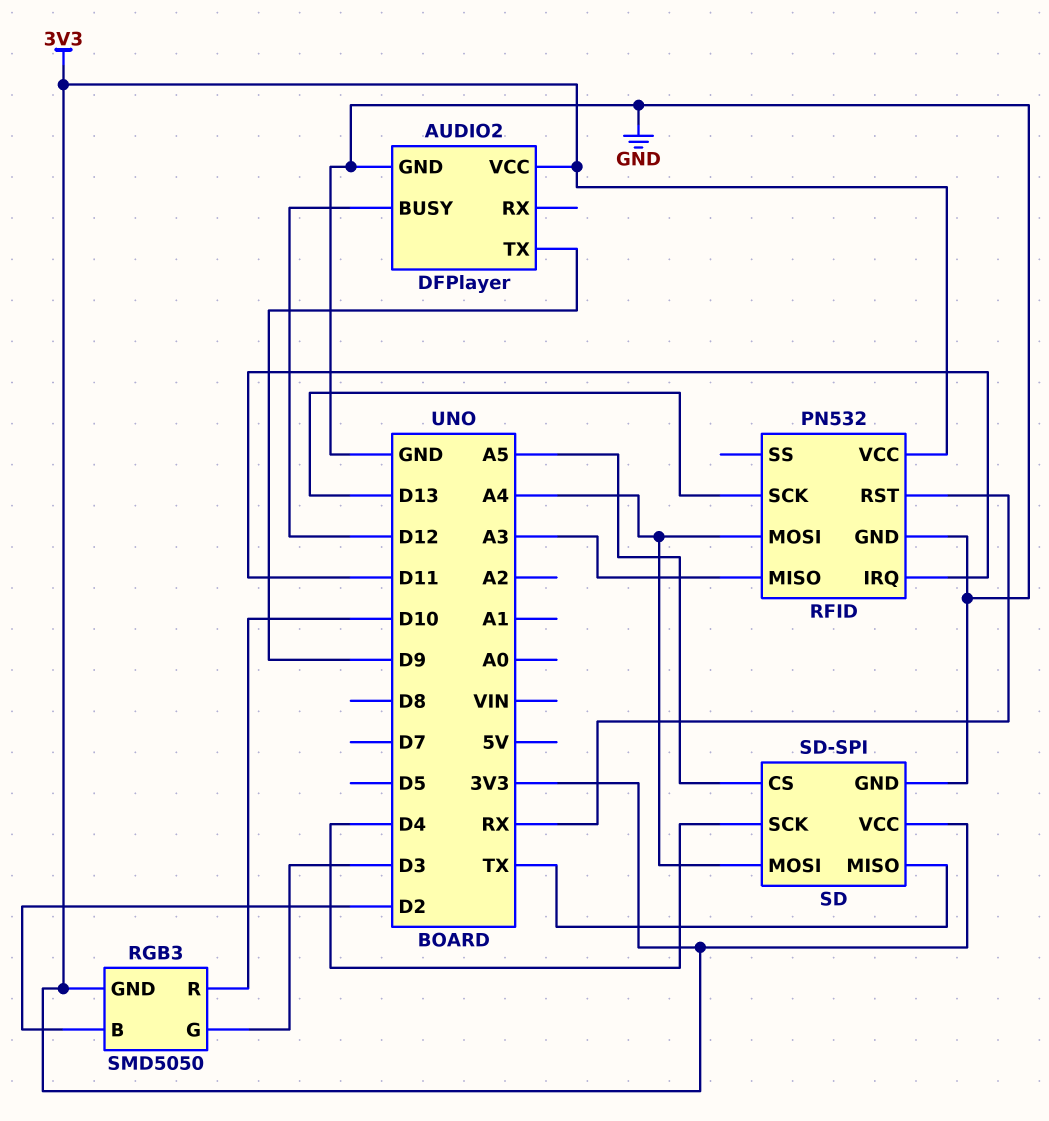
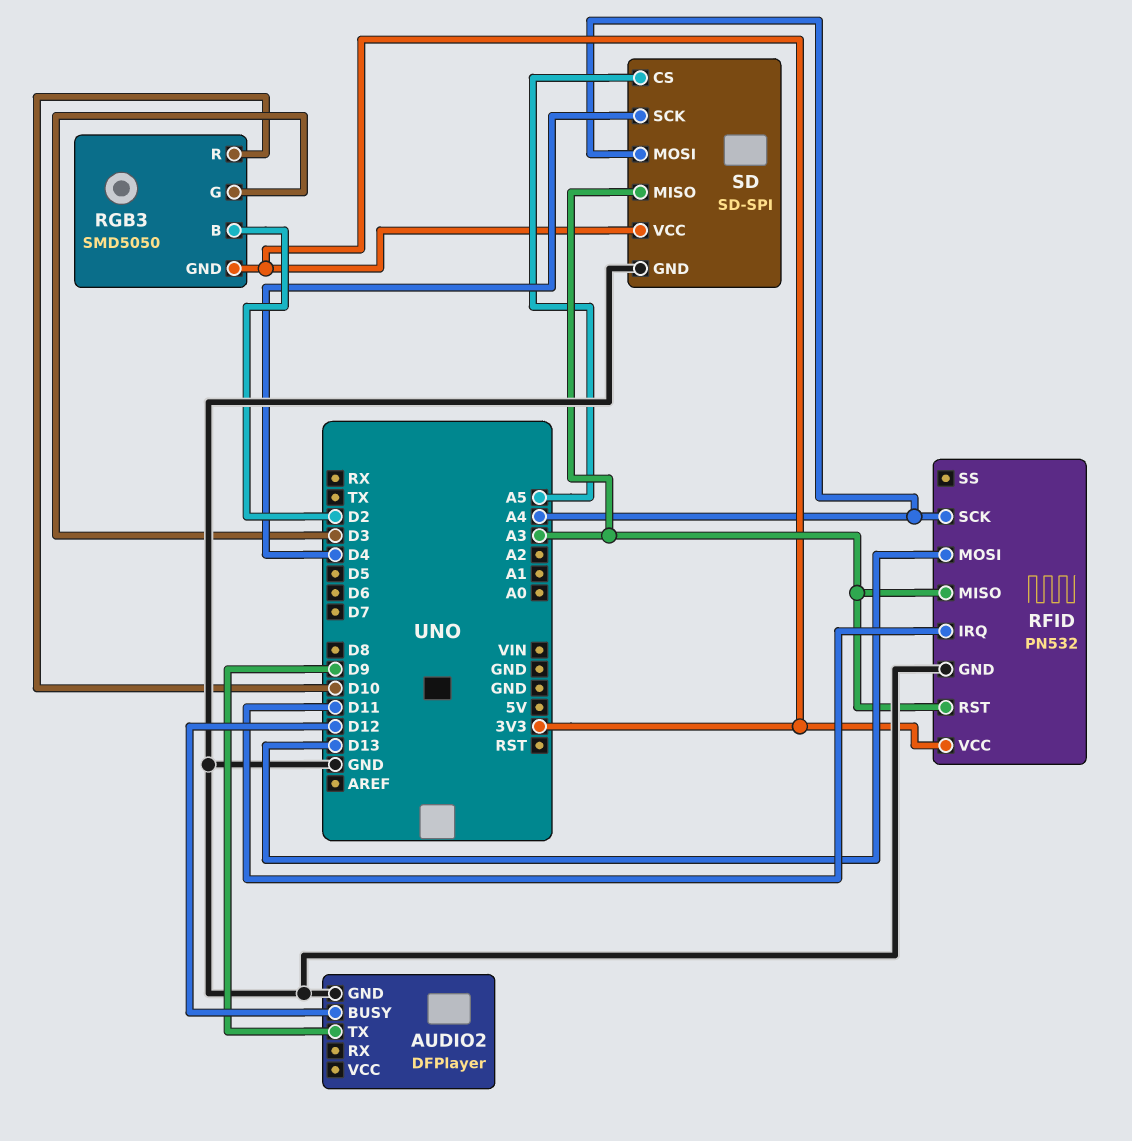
AUDIO2 pin VCC: 3V3 -> none
RFID pin MOSI: A4 -> D13
RFID pin RST: RX -> A3
RFID pin SCK: D13 -> A4
SD pin MISO: TX -> A3

